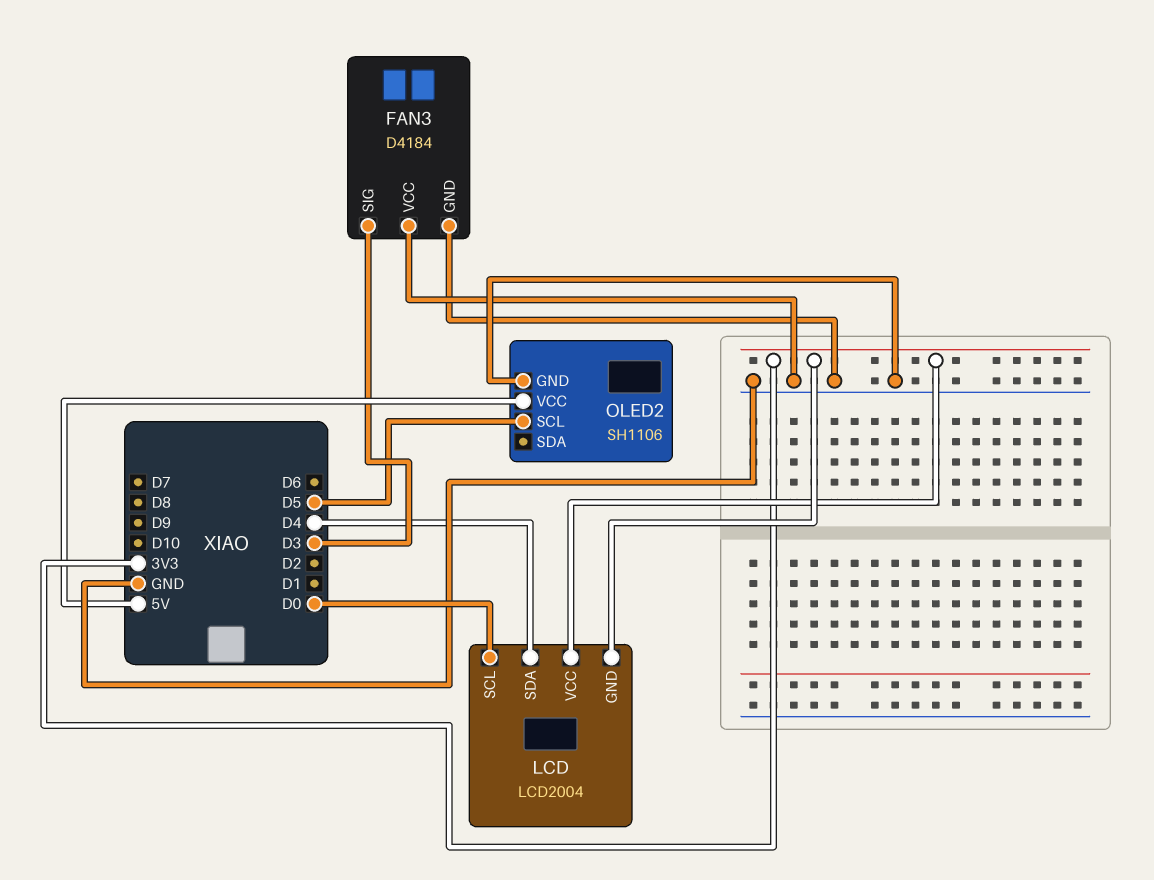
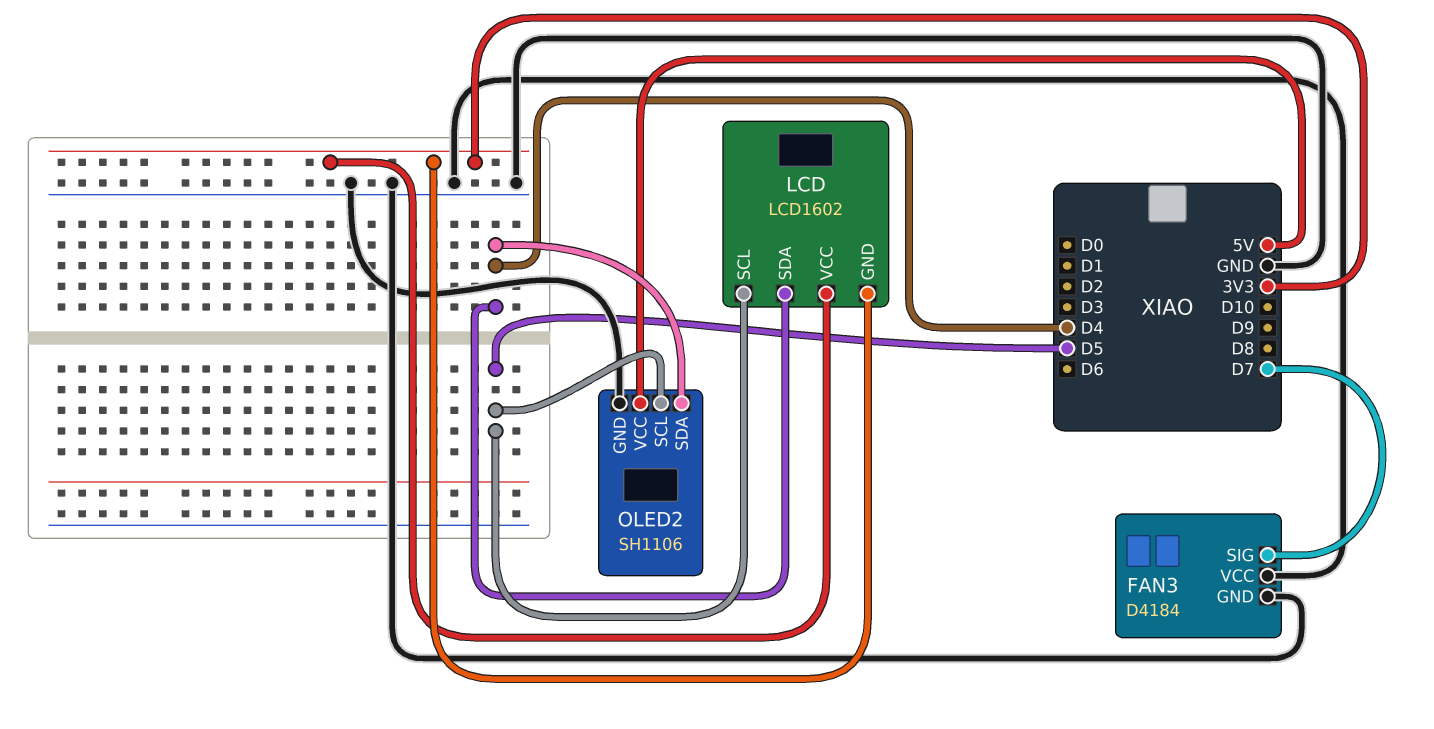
FAN3 pin SIG: D3 -> D7
LCD: LCD2004 -> LCD1602
LCD pin SCL: D0 -> D5
OLED2 pin SDA: none -> D4

